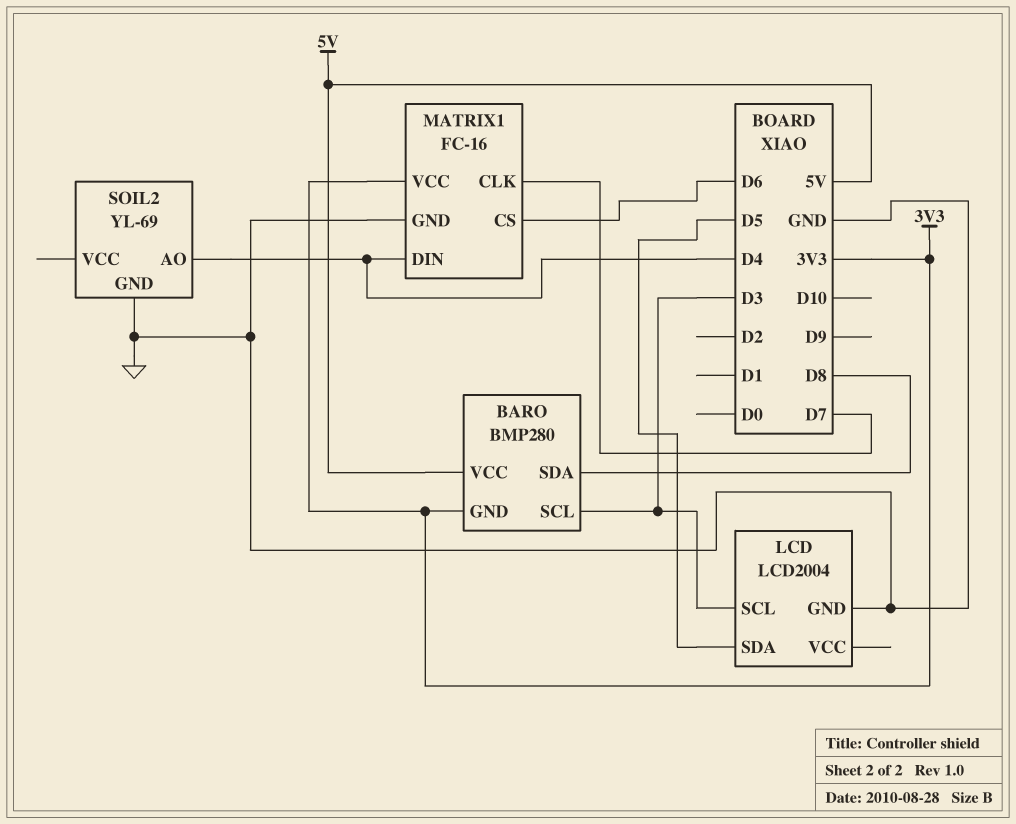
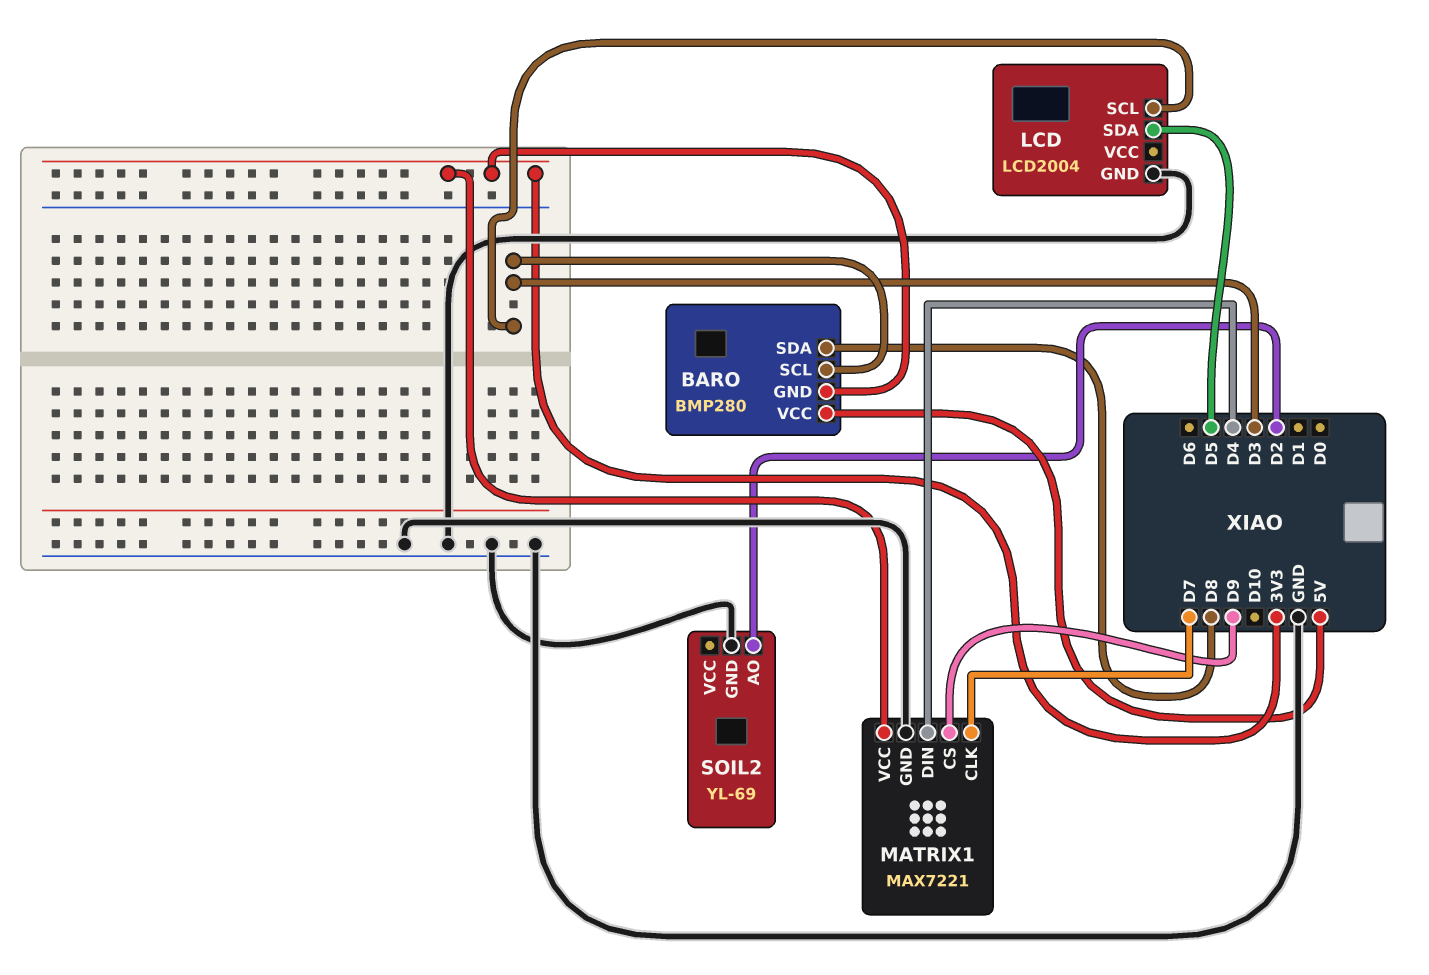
MATRIX1: FC-16 -> MAX7221
MATRIX1 pin CS: D6 -> D9
SOIL2 pin AO: D4 -> D2

